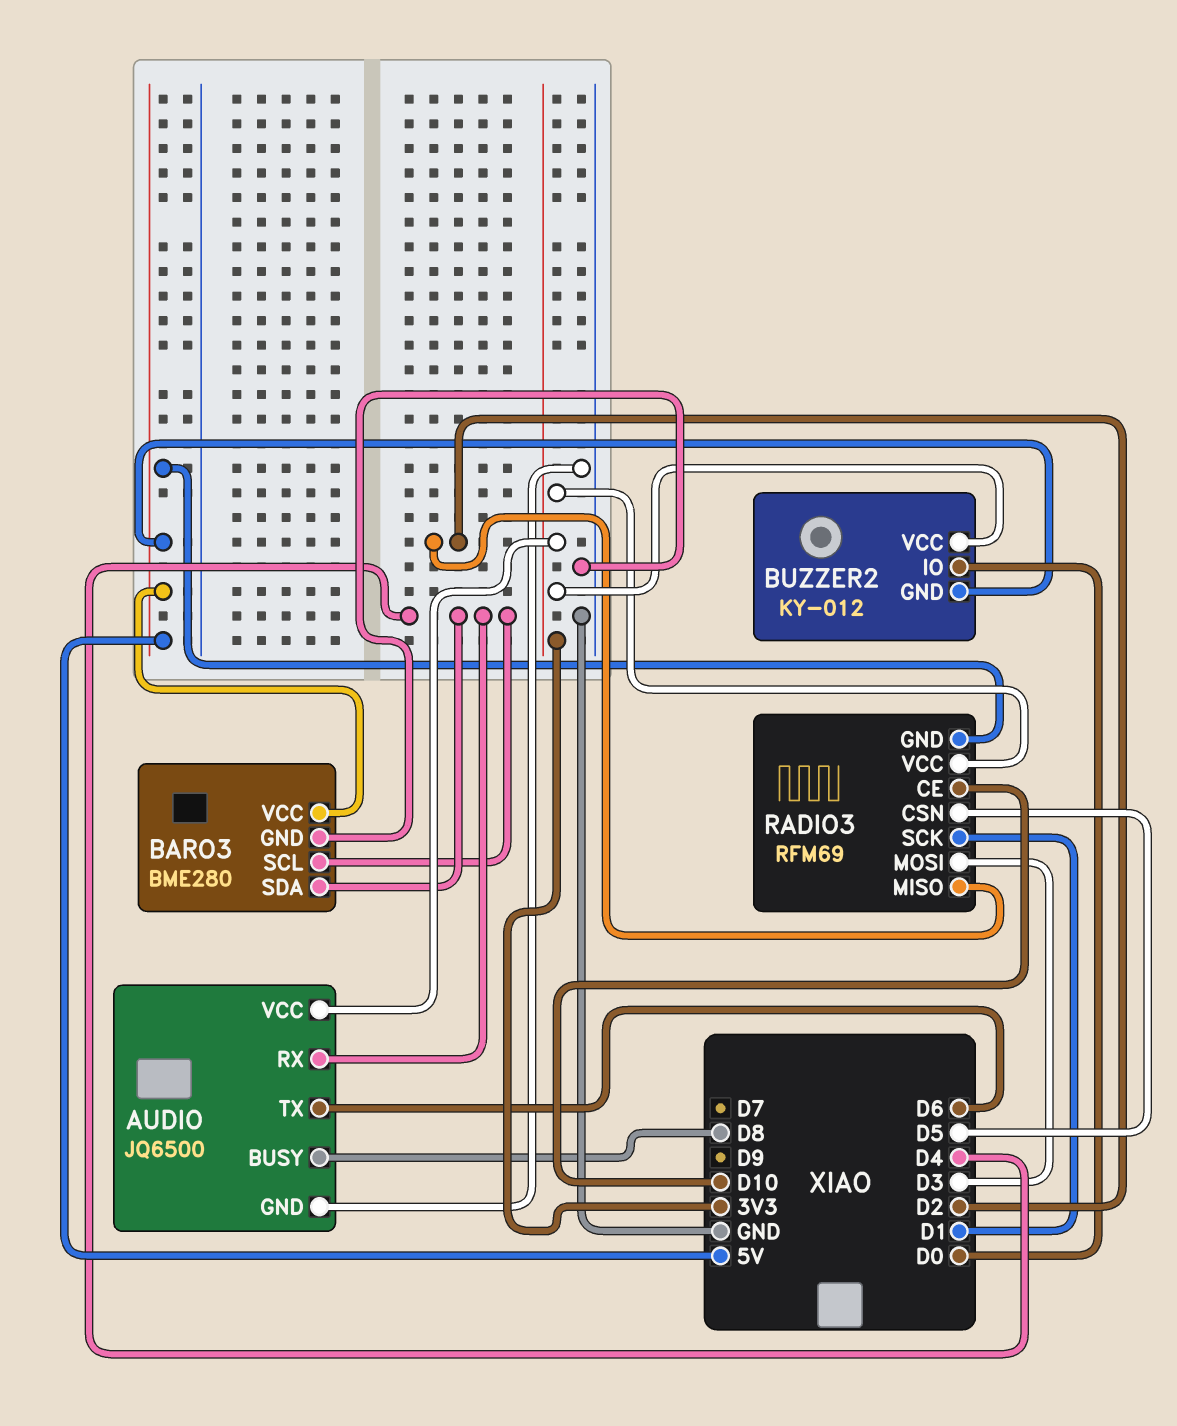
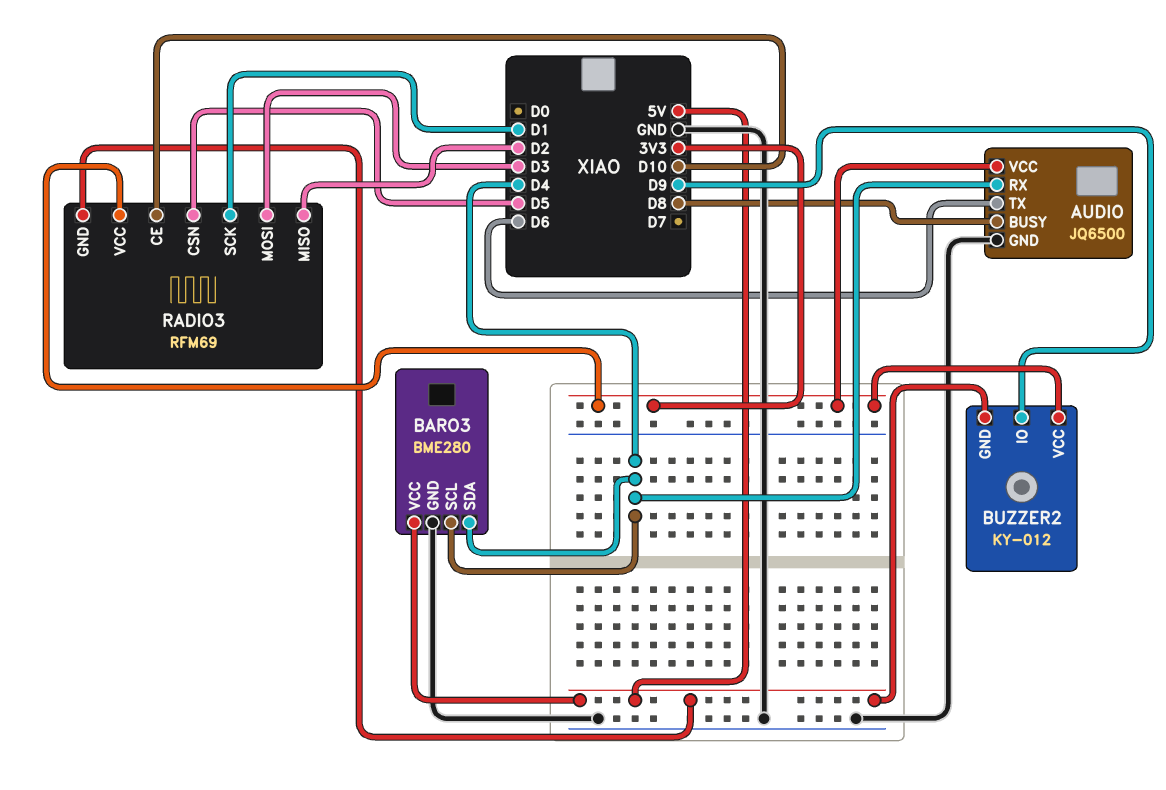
BUZZER2 pin IO: D0 -> D9

